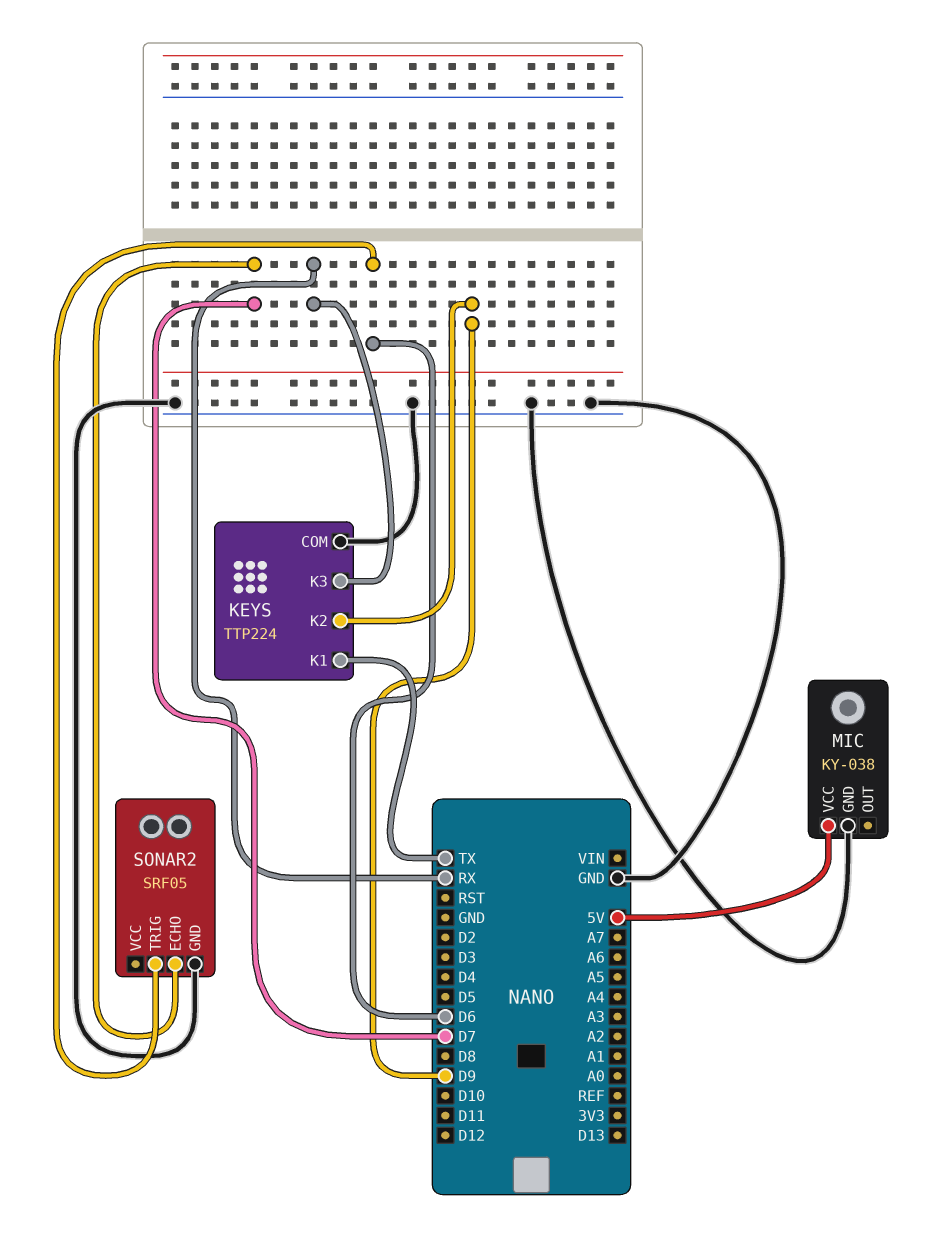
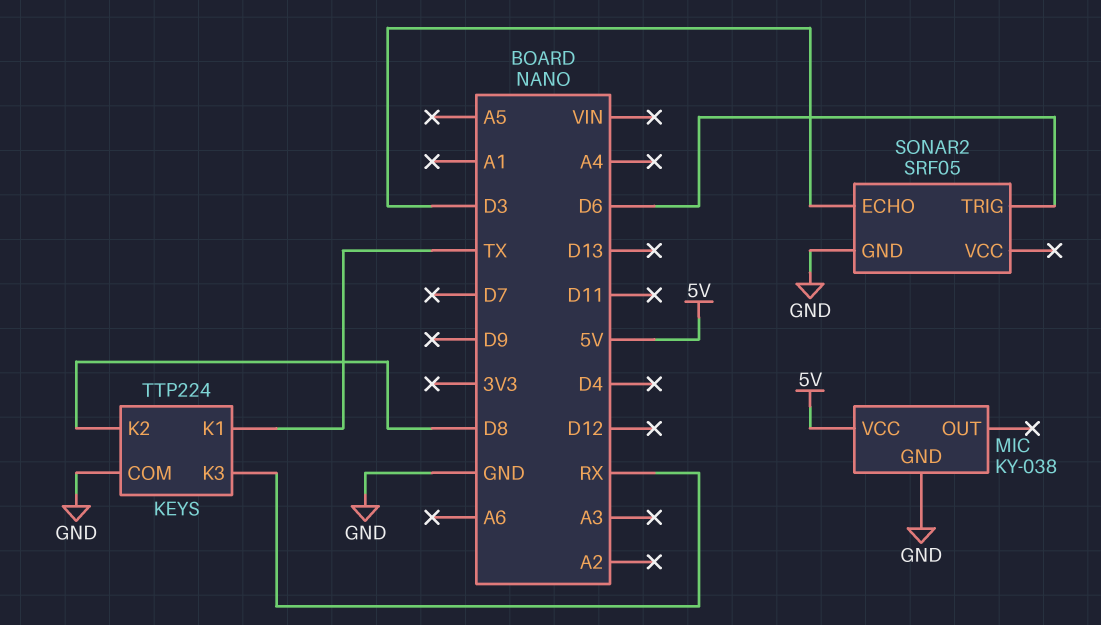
KEYS pin K2: D9 -> D8
SONAR2 pin ECHO: D7 -> D3

